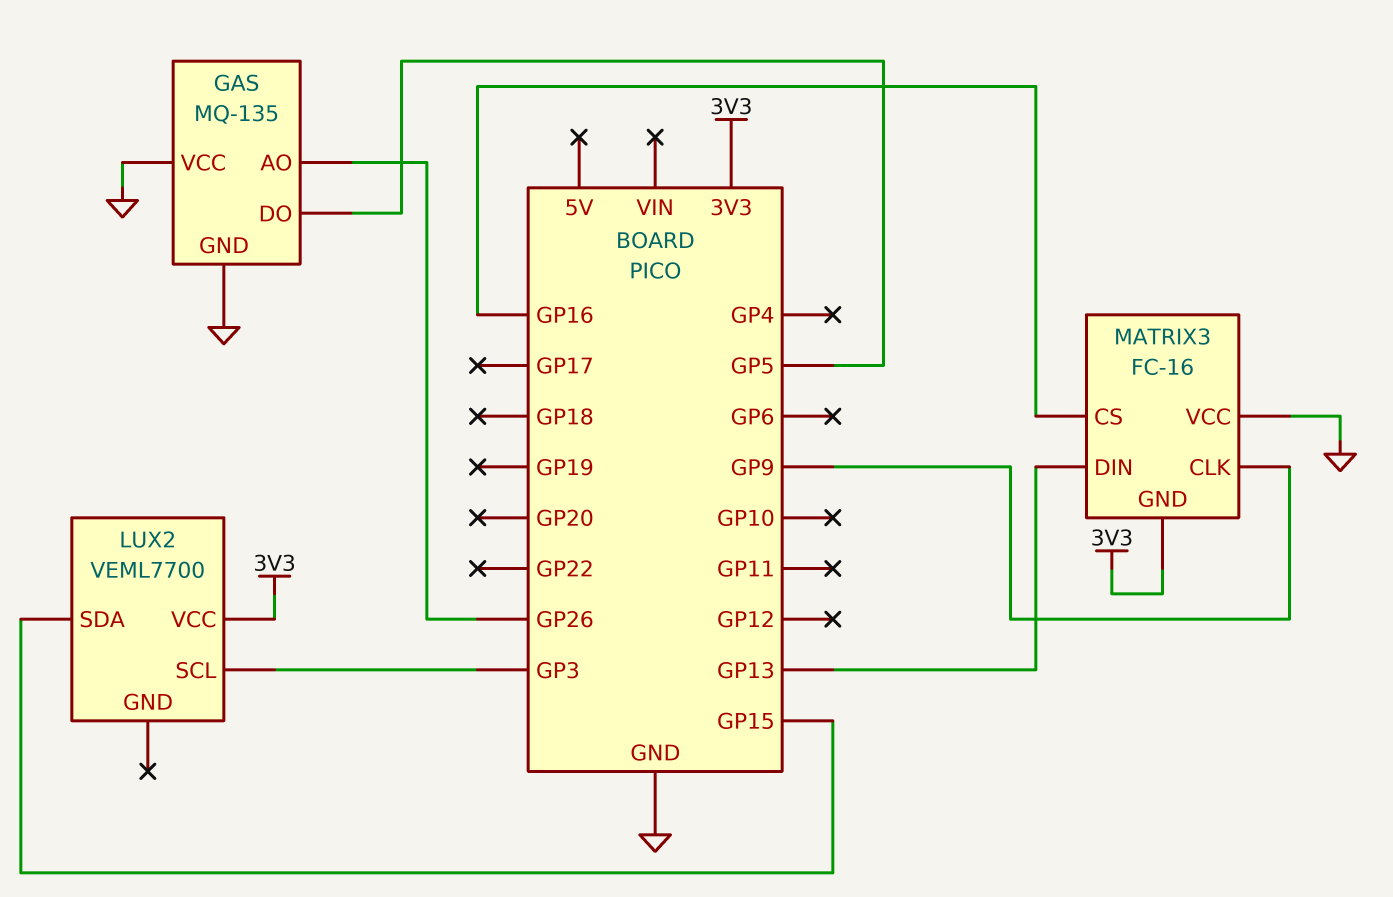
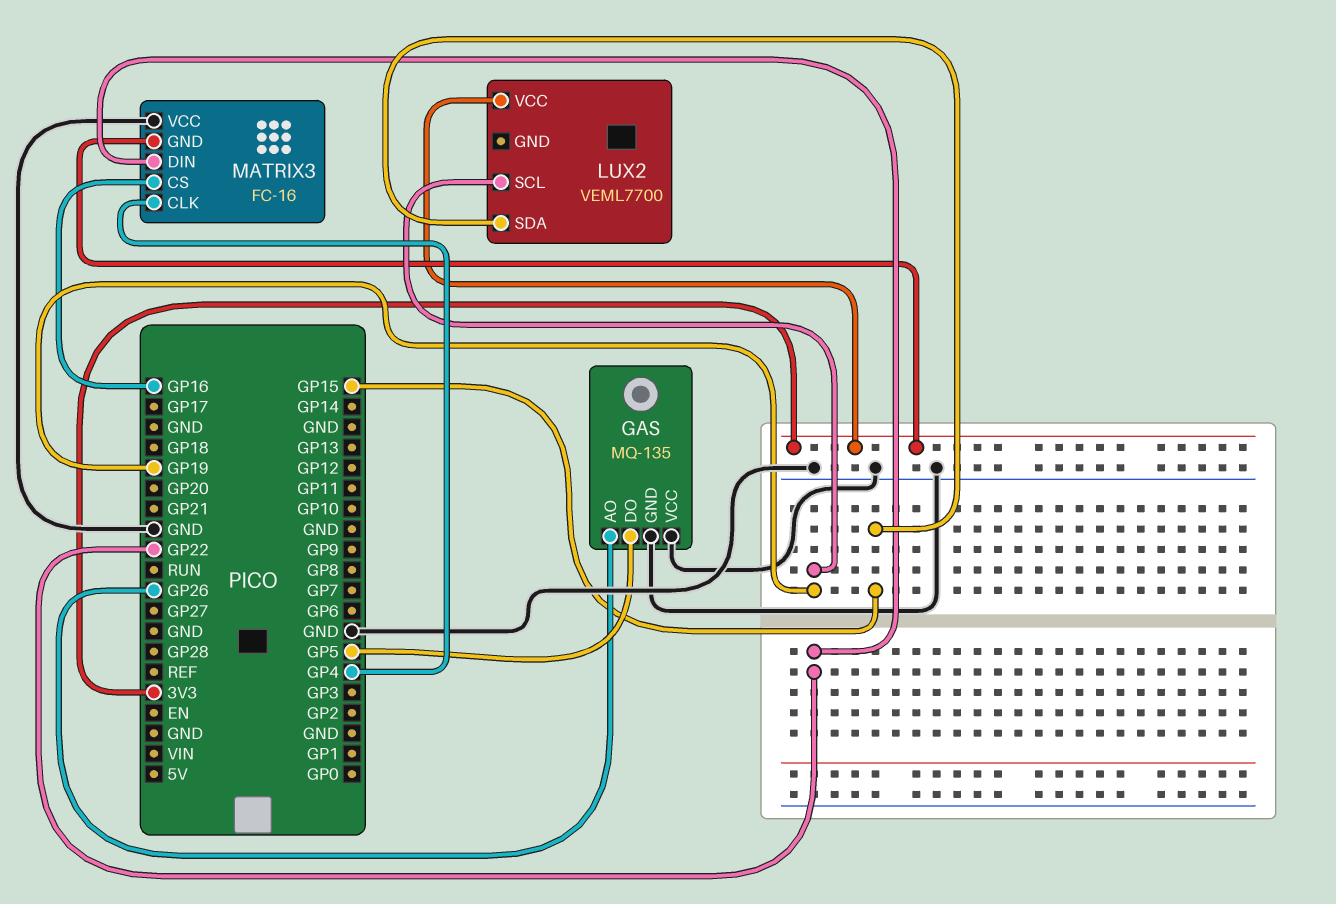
LUX2 pin SCL: GP3 -> GP19
MATRIX3 pin CLK: GP9 -> GP4
MATRIX3 pin DIN: GP13 -> GP22

